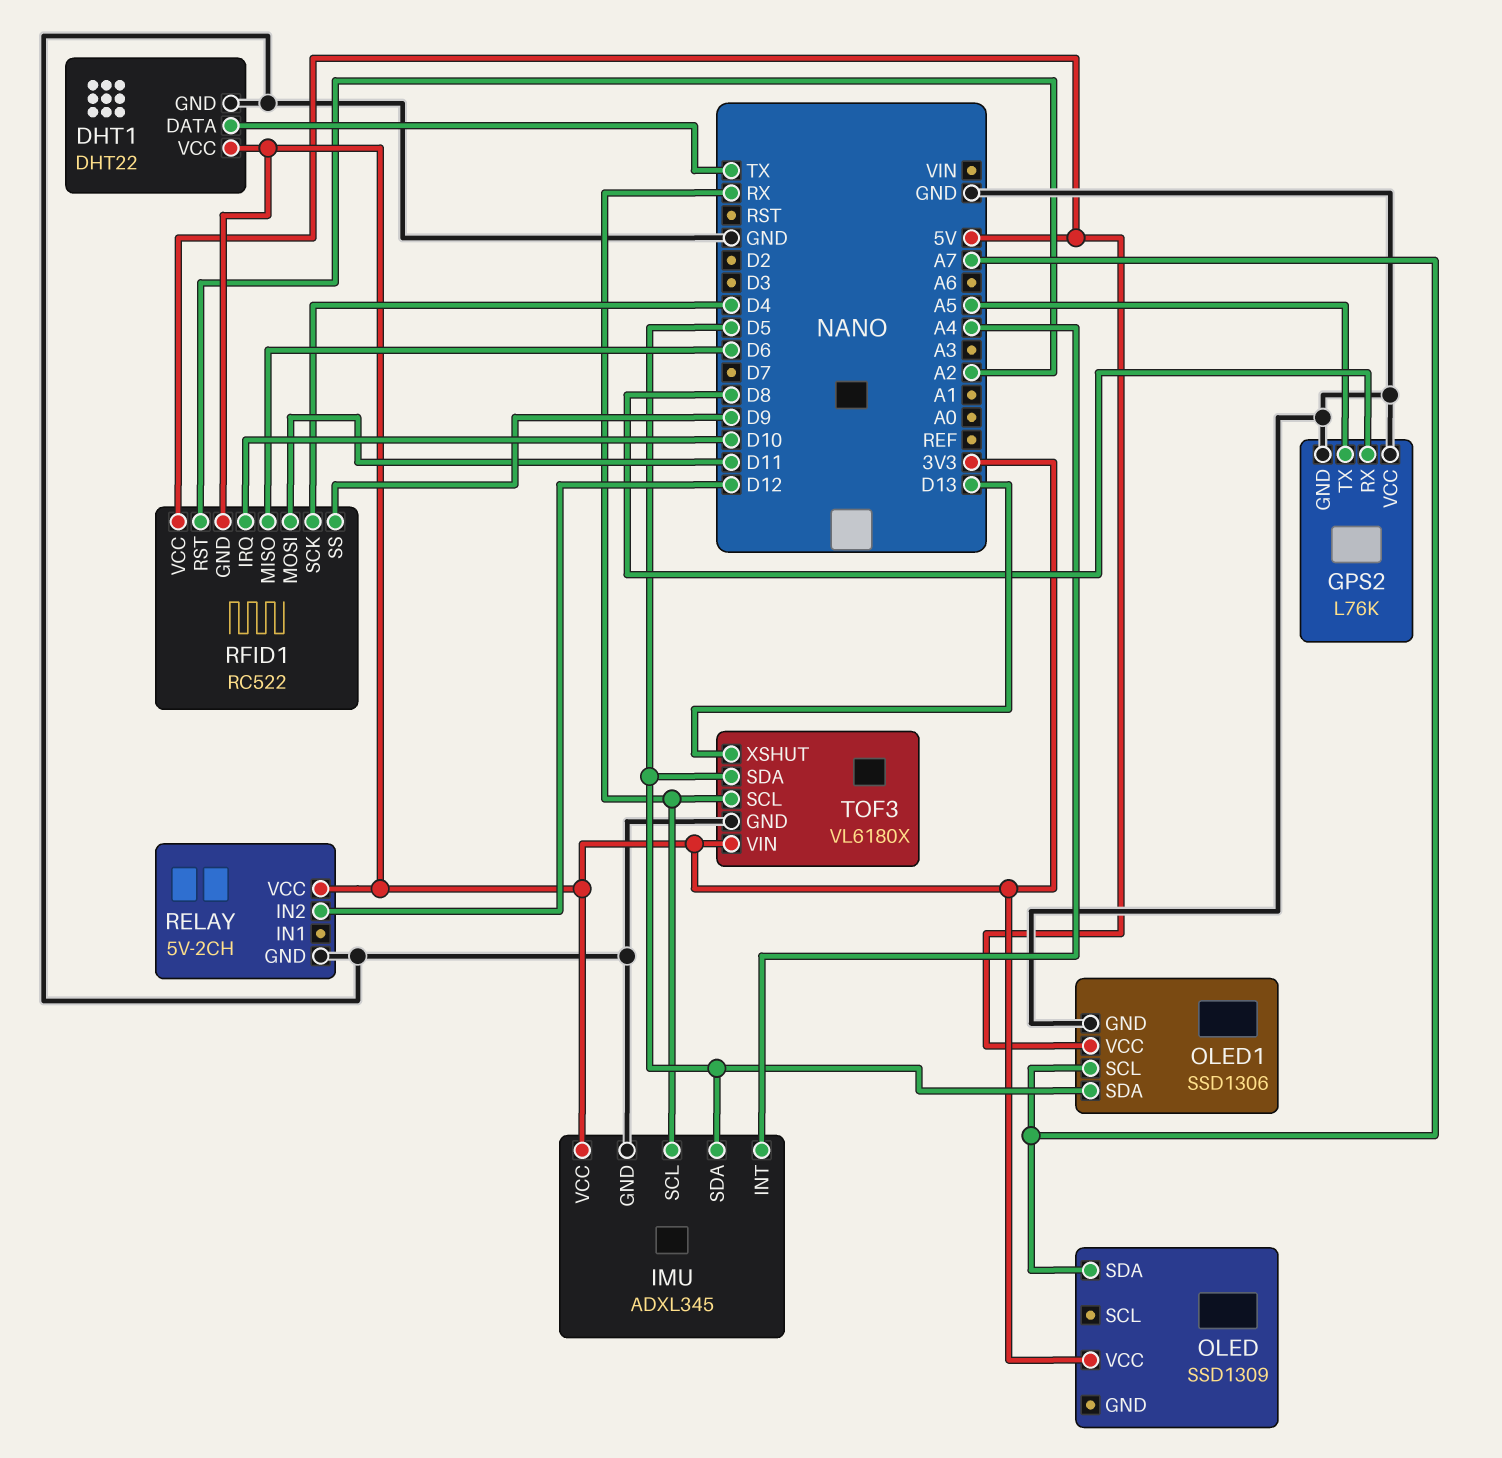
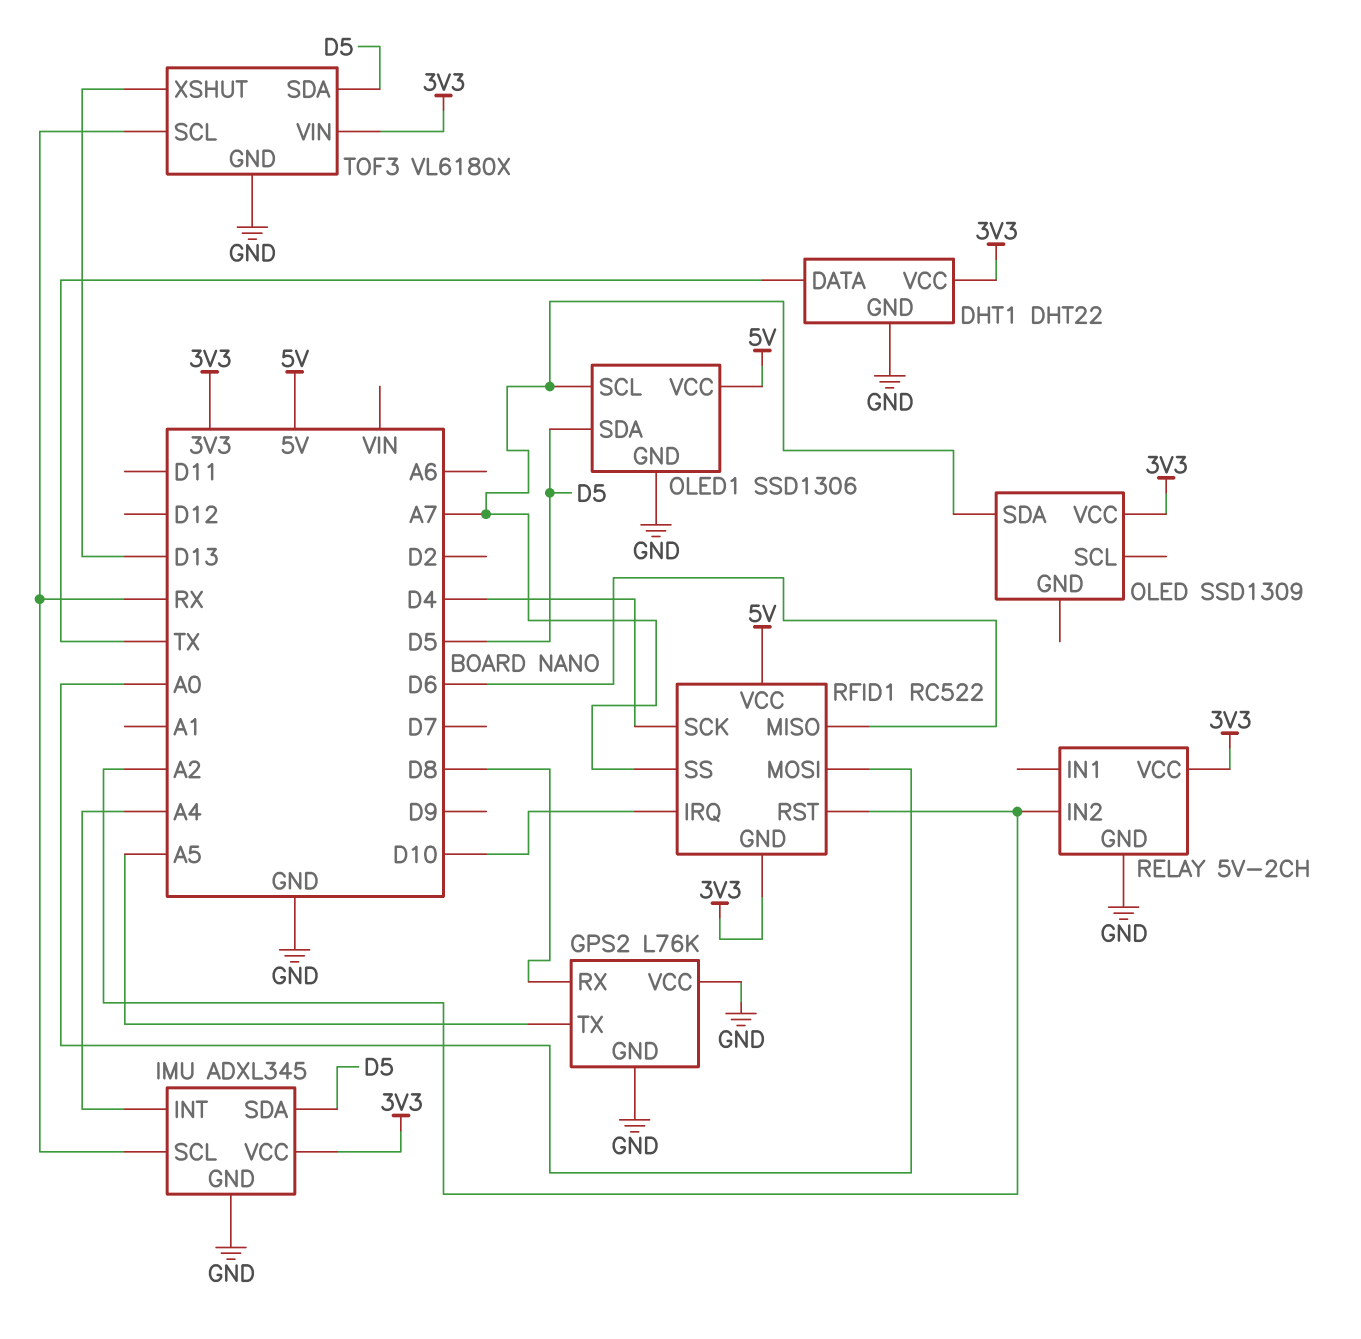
RELAY pin IN2: D12 -> A2
RFID1 pin MOSI: D11 -> A0
RFID1 pin SS: D9 -> A7

